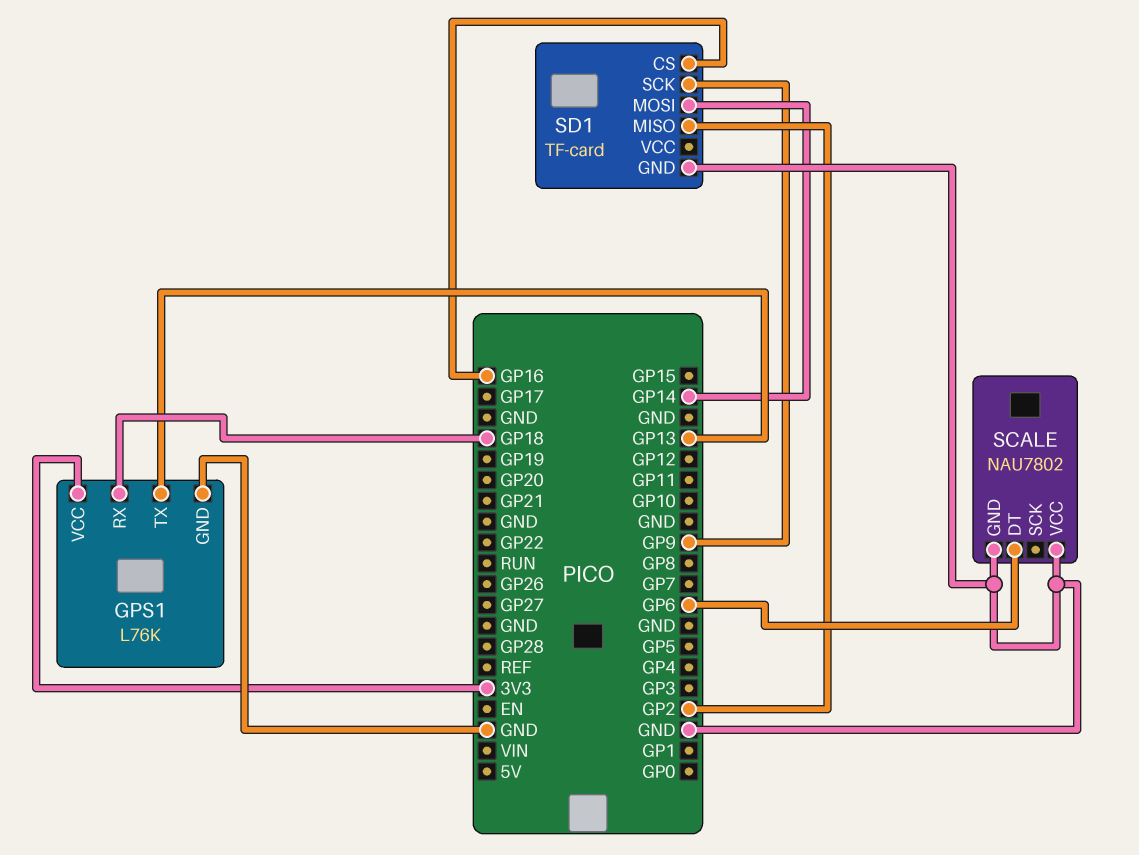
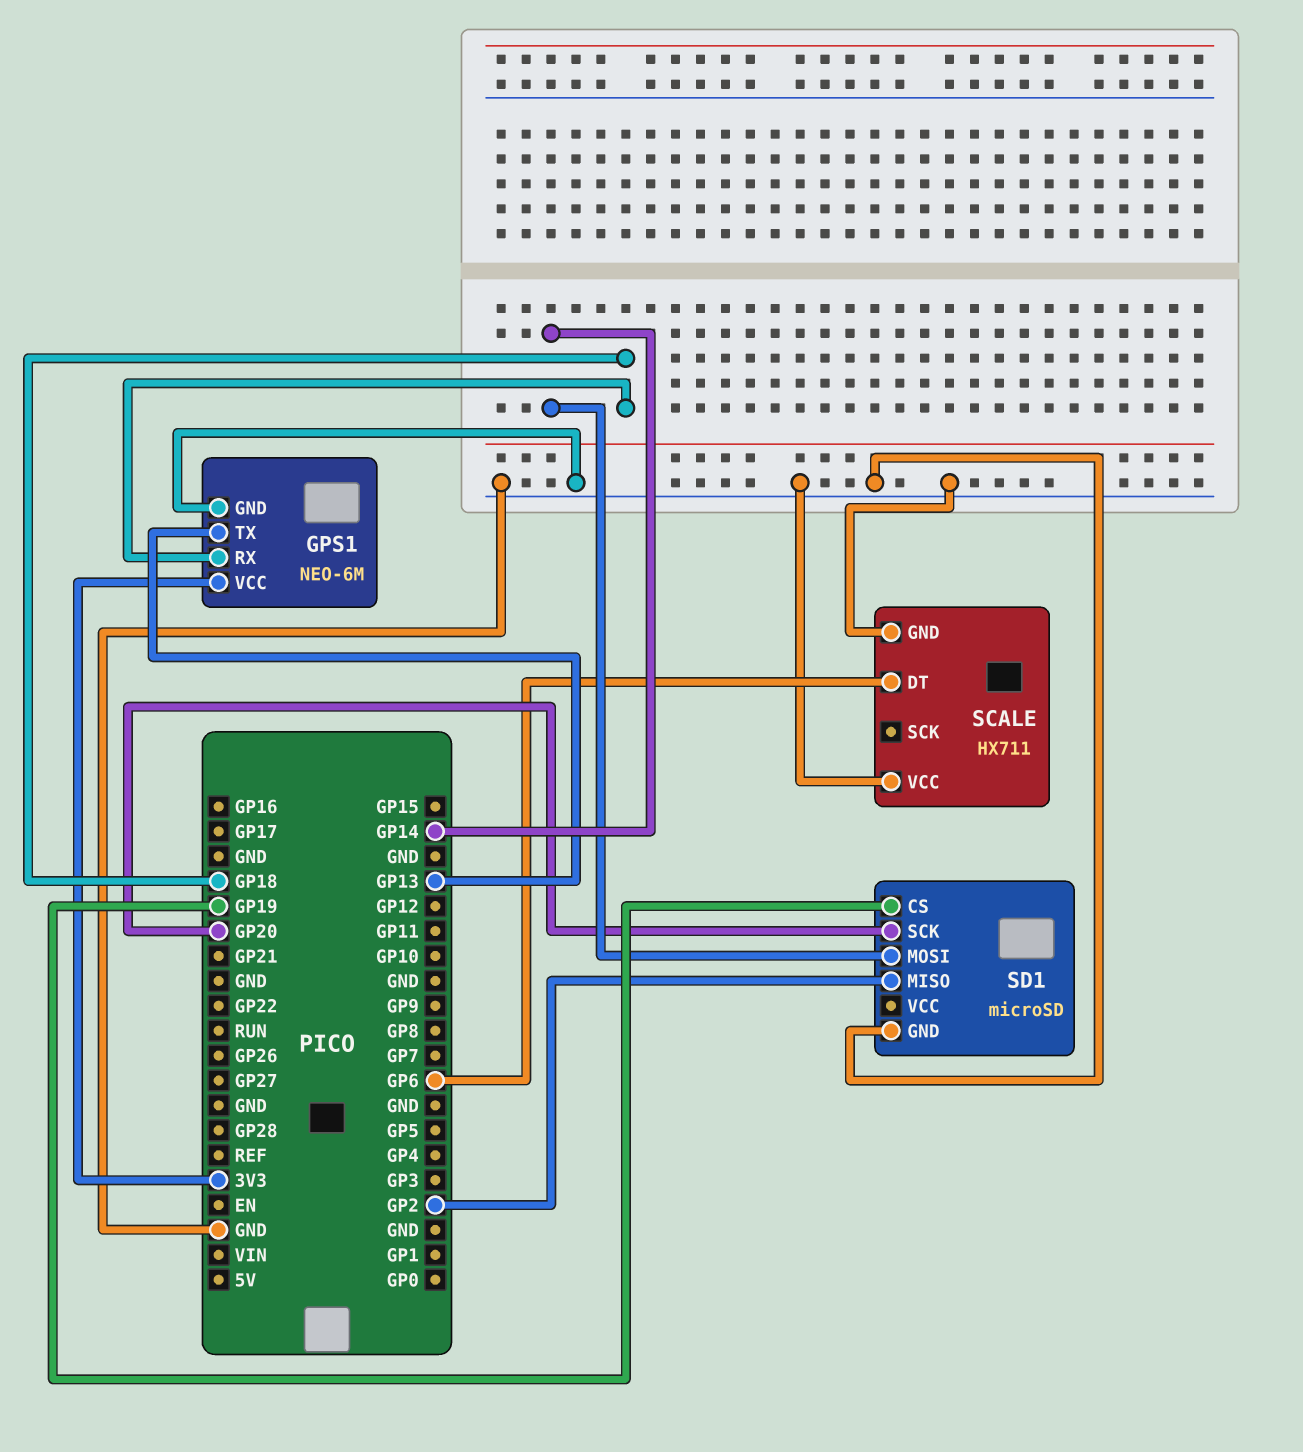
GPS1: L76K -> NEO-6M
SCALE: NAU7802 -> HX711
SD1: TF-card -> microSD
SD1 pin CS: GP16 -> GP19
SD1 pin SCK: GP9 -> GP20

